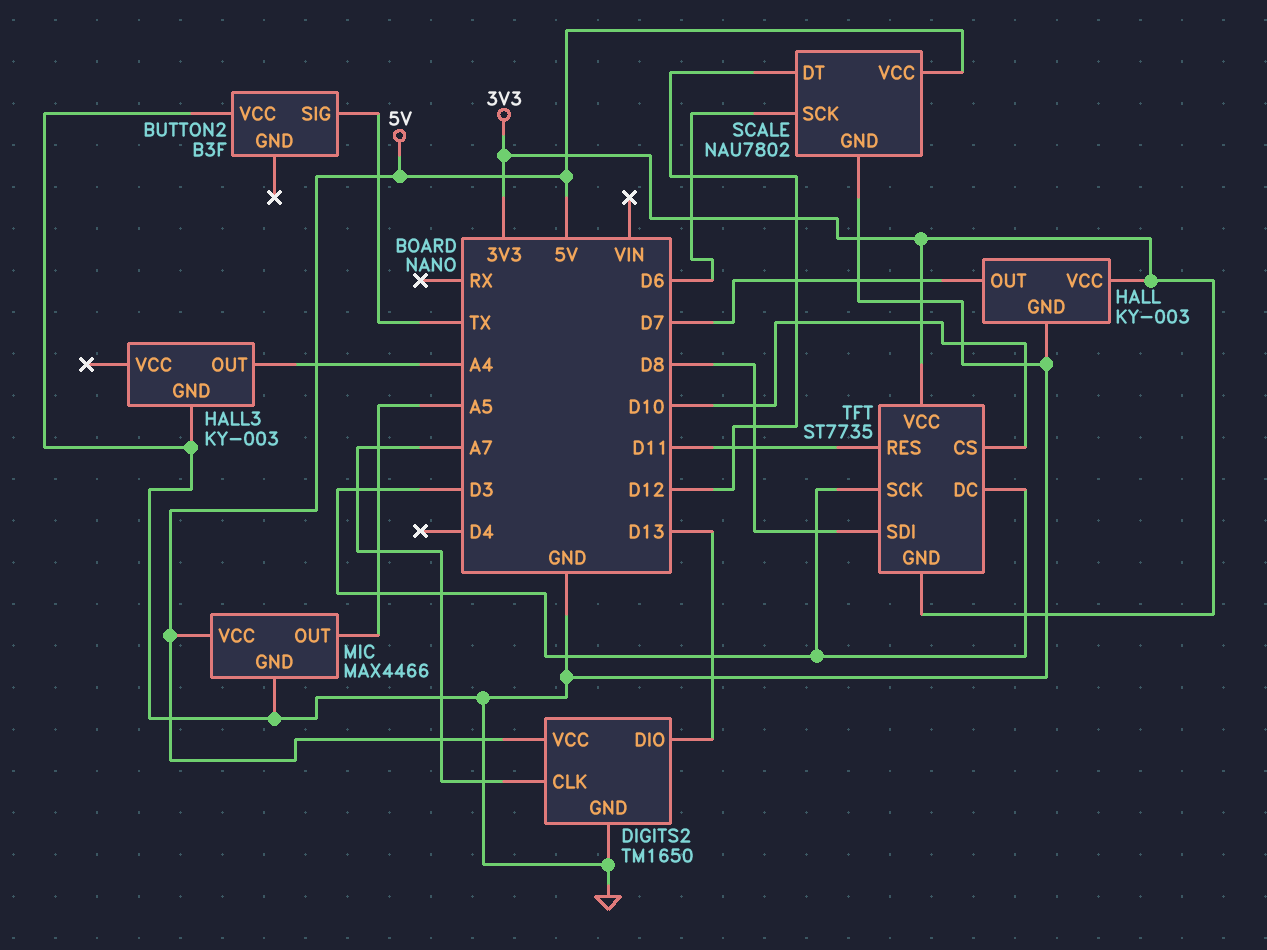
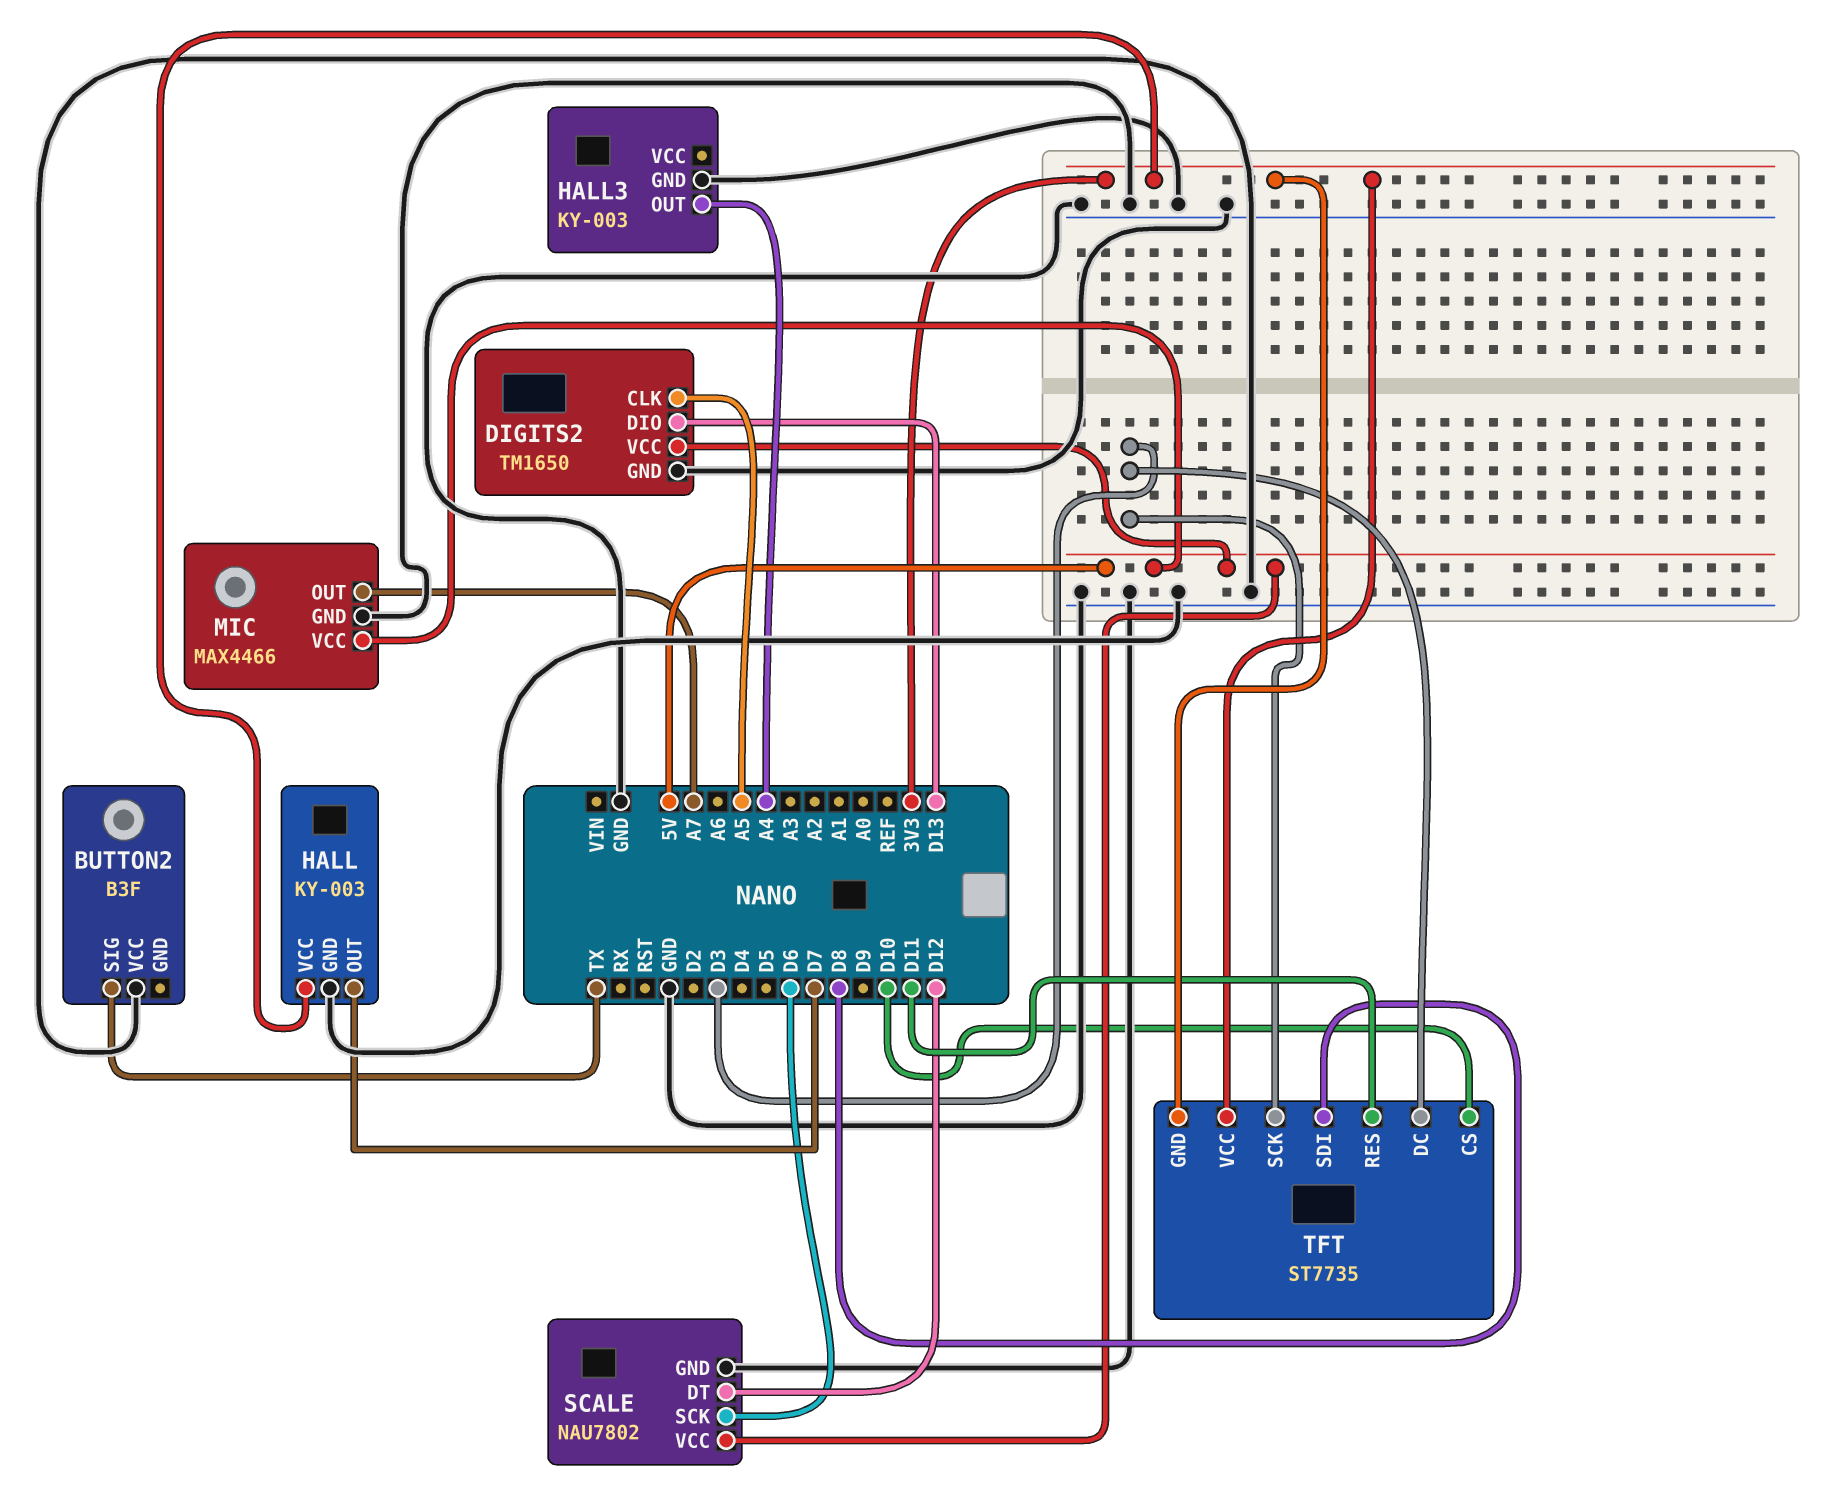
DIGITS2 pin CLK: A7 -> A5
MIC pin OUT: A5 -> A7

